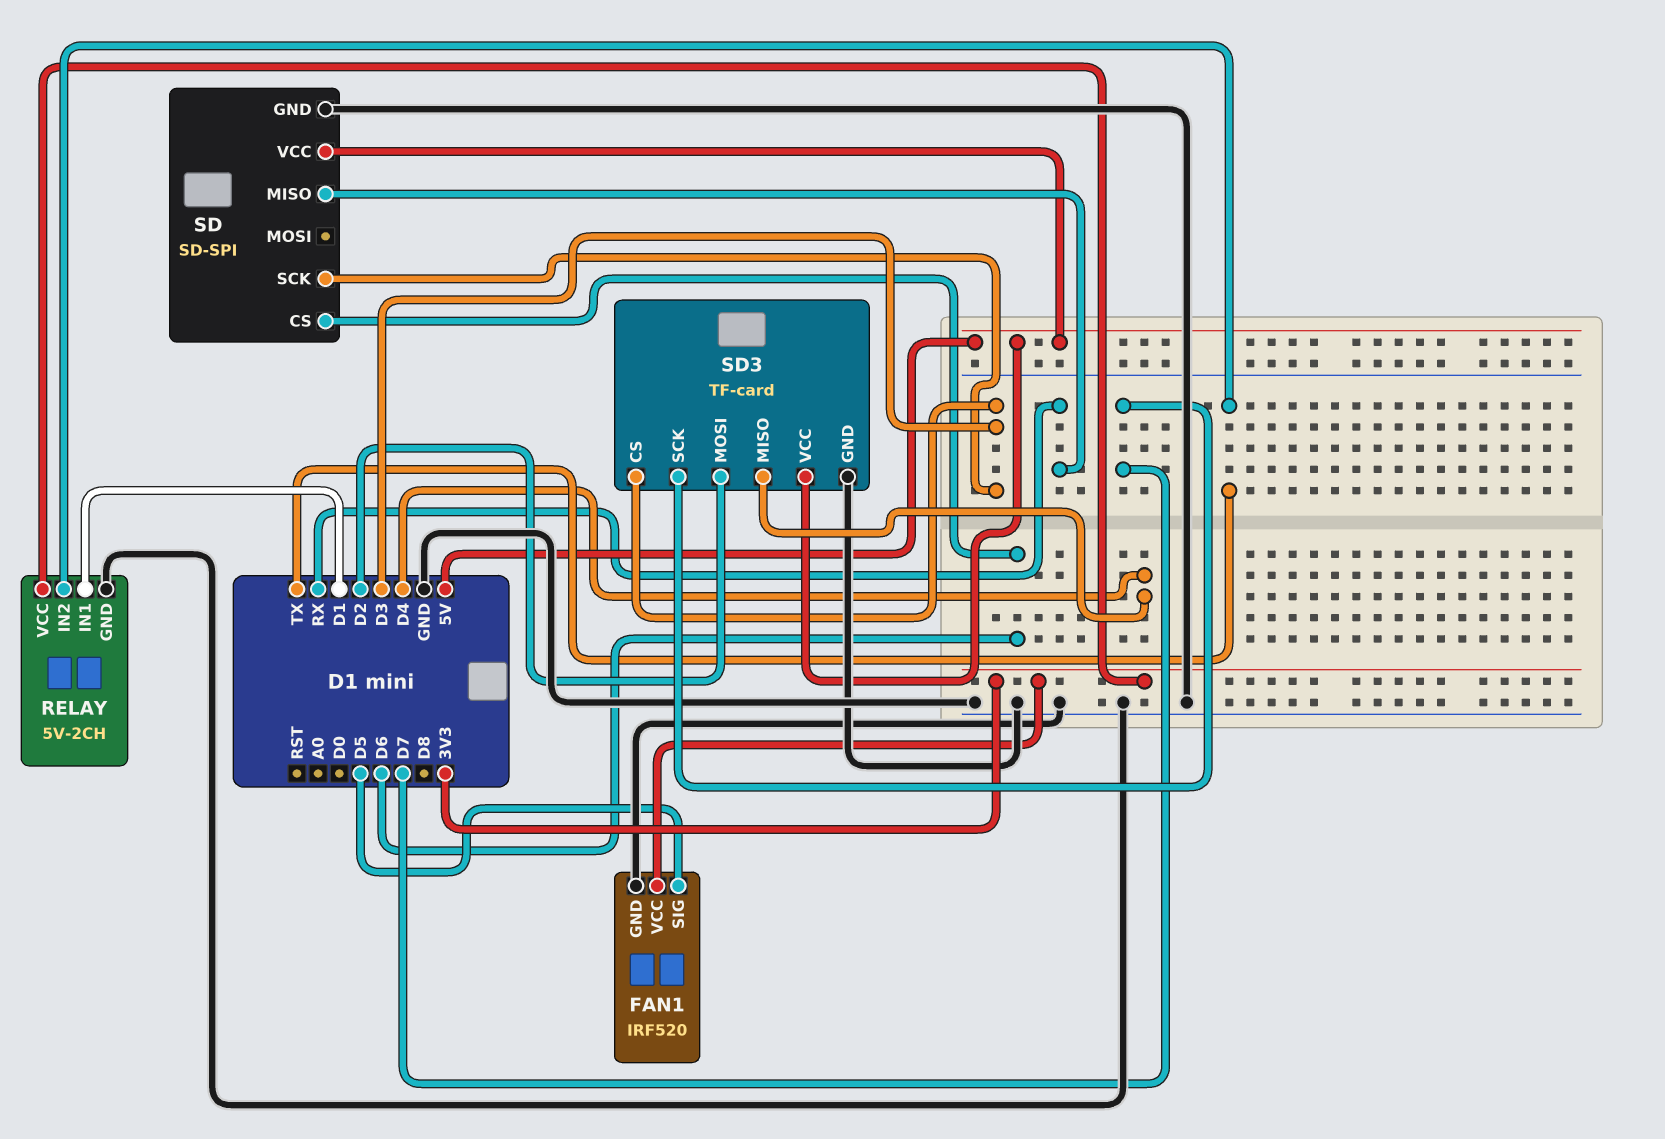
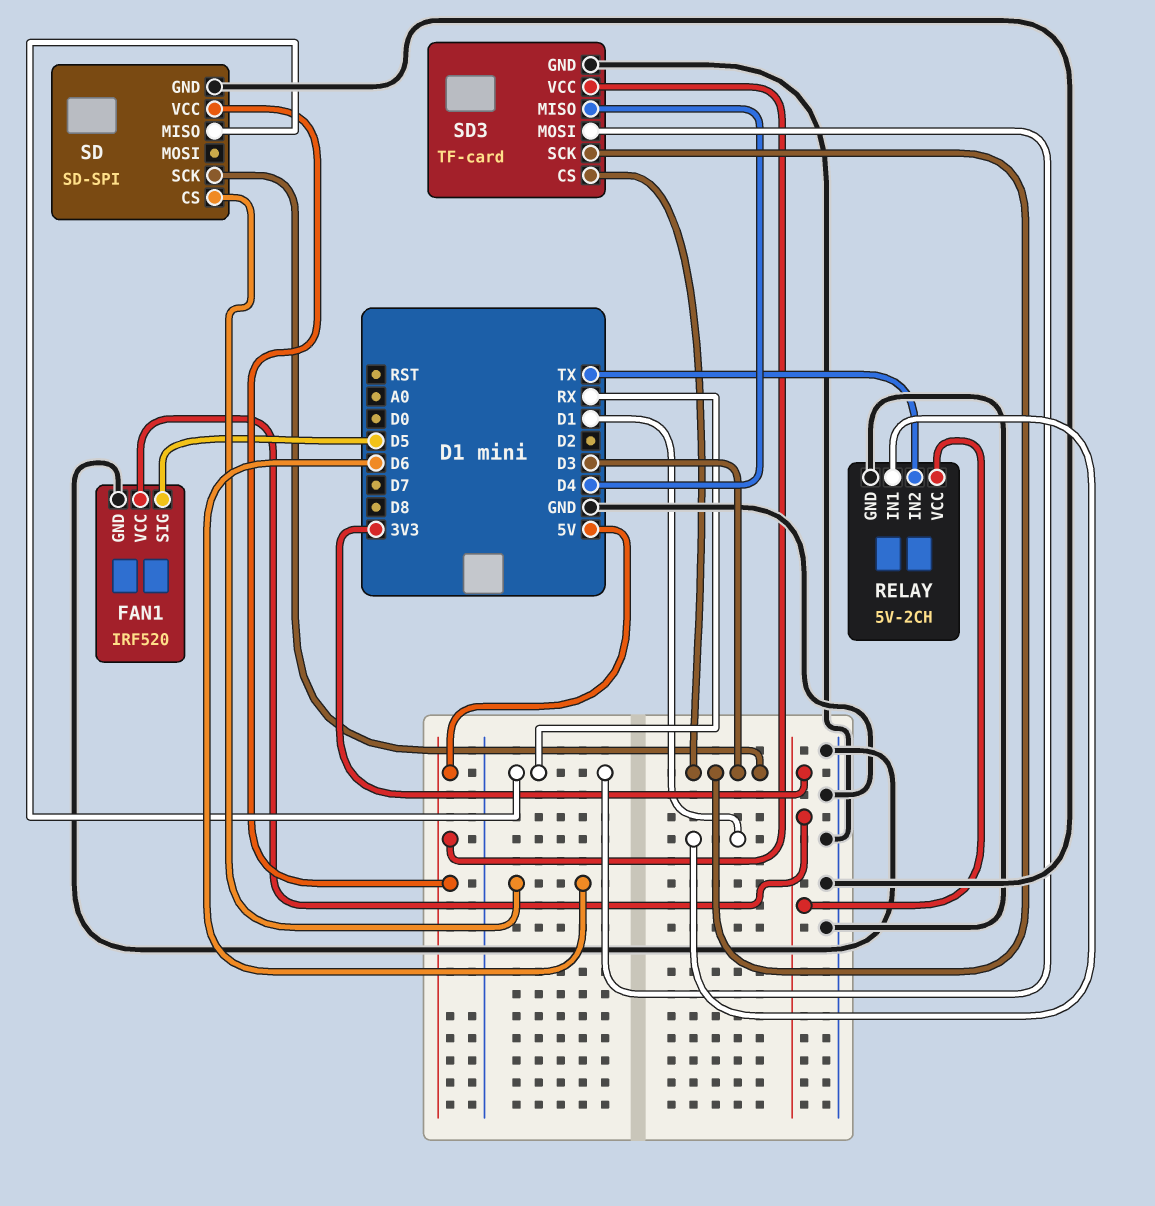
SD3 pin MOSI: D2 -> RX
SD3 pin SCK: D7 -> D3

